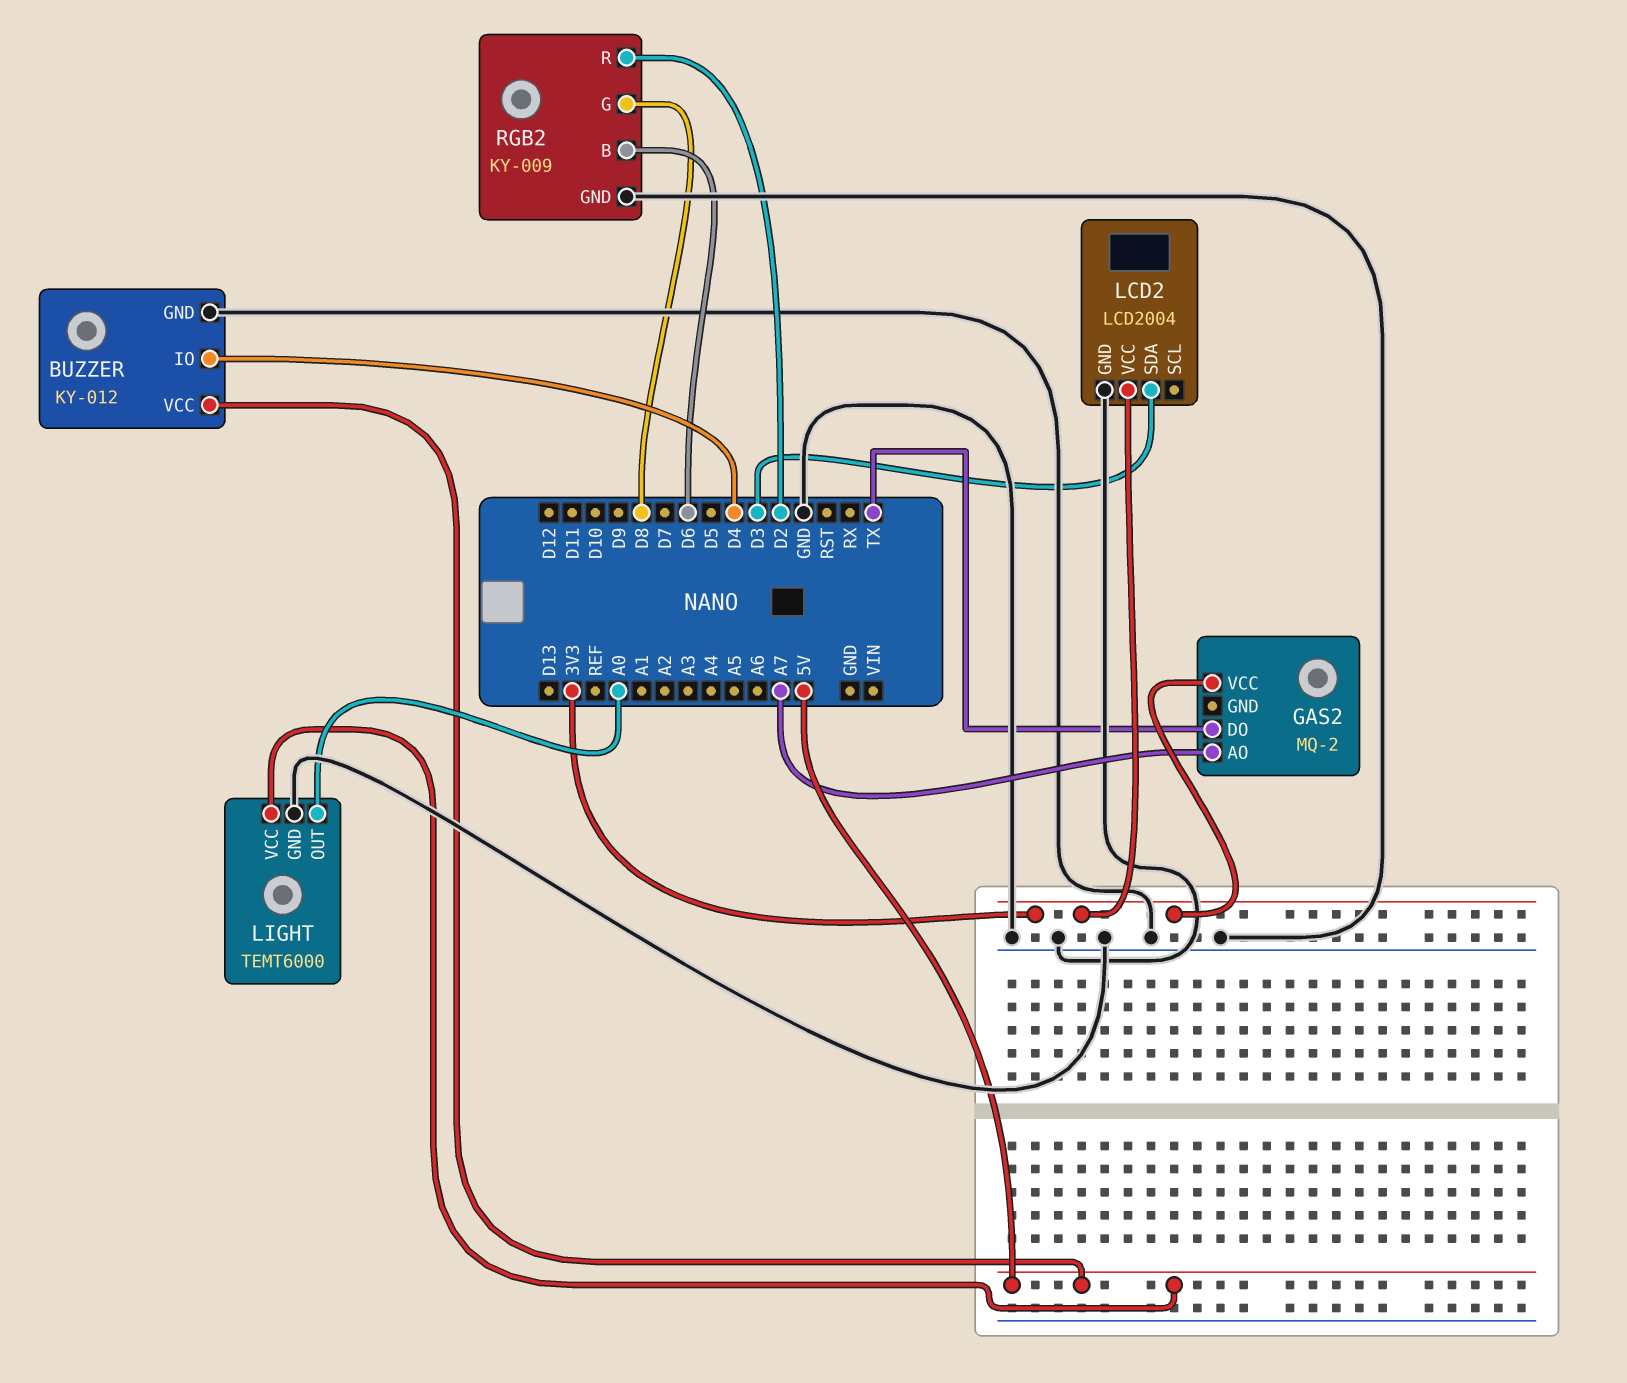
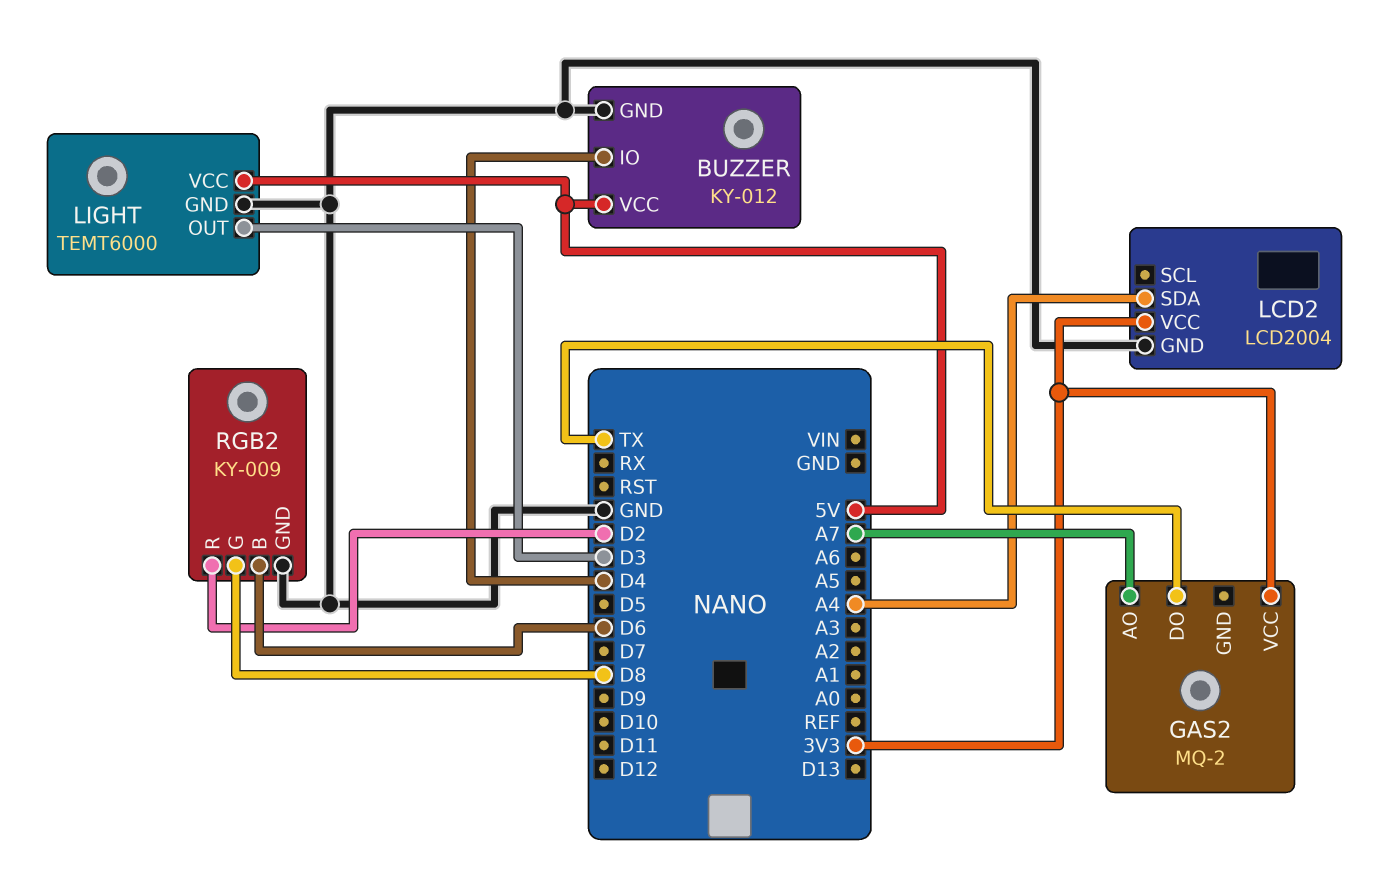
LCD2 pin SDA: D3 -> A4
LIGHT pin OUT: A0 -> D3

